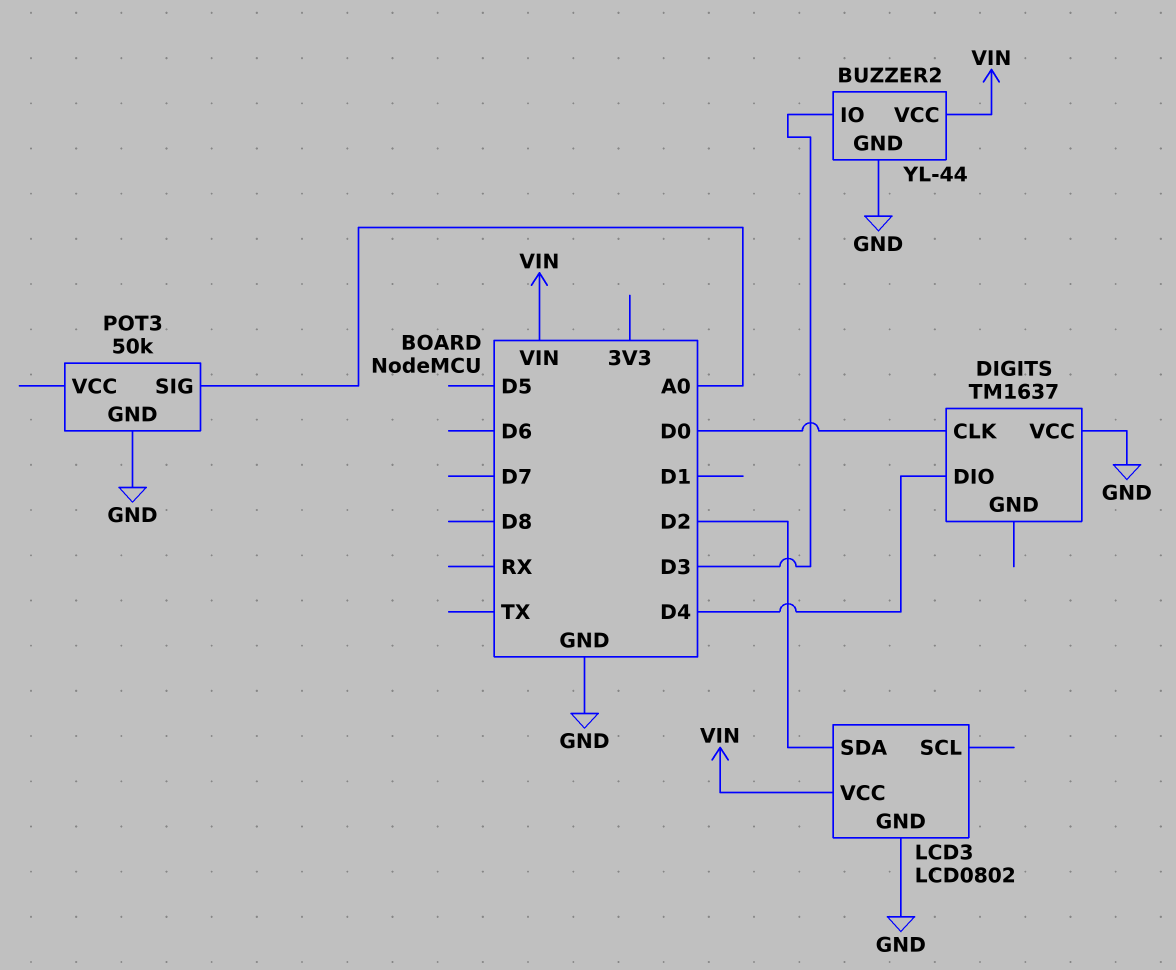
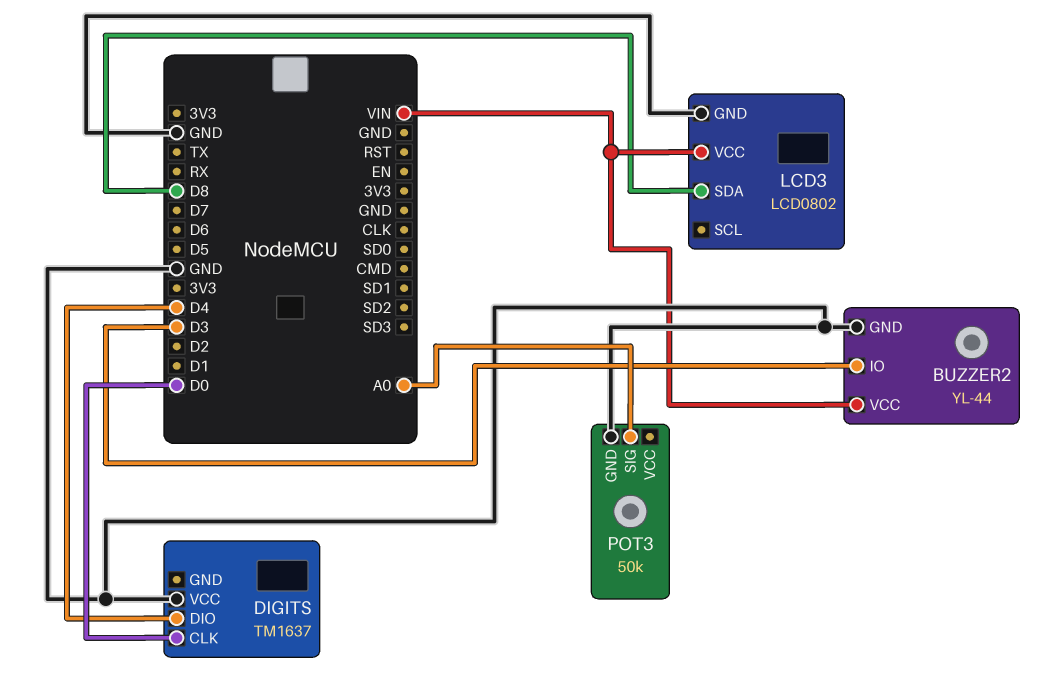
LCD3 pin SDA: D2 -> D8

